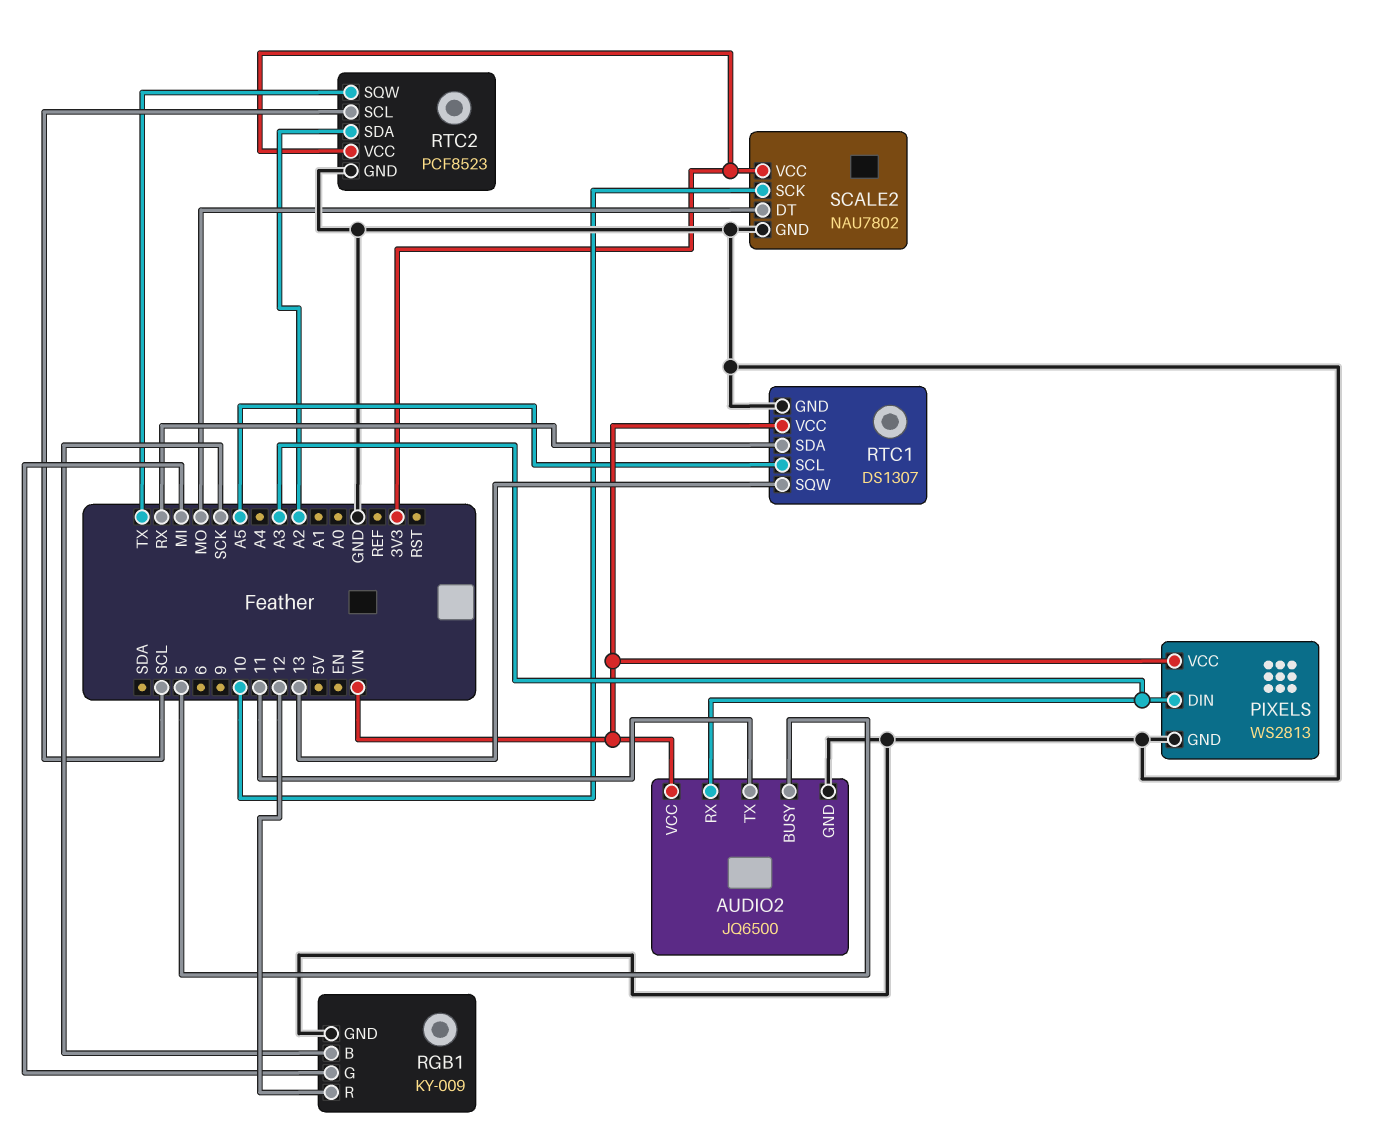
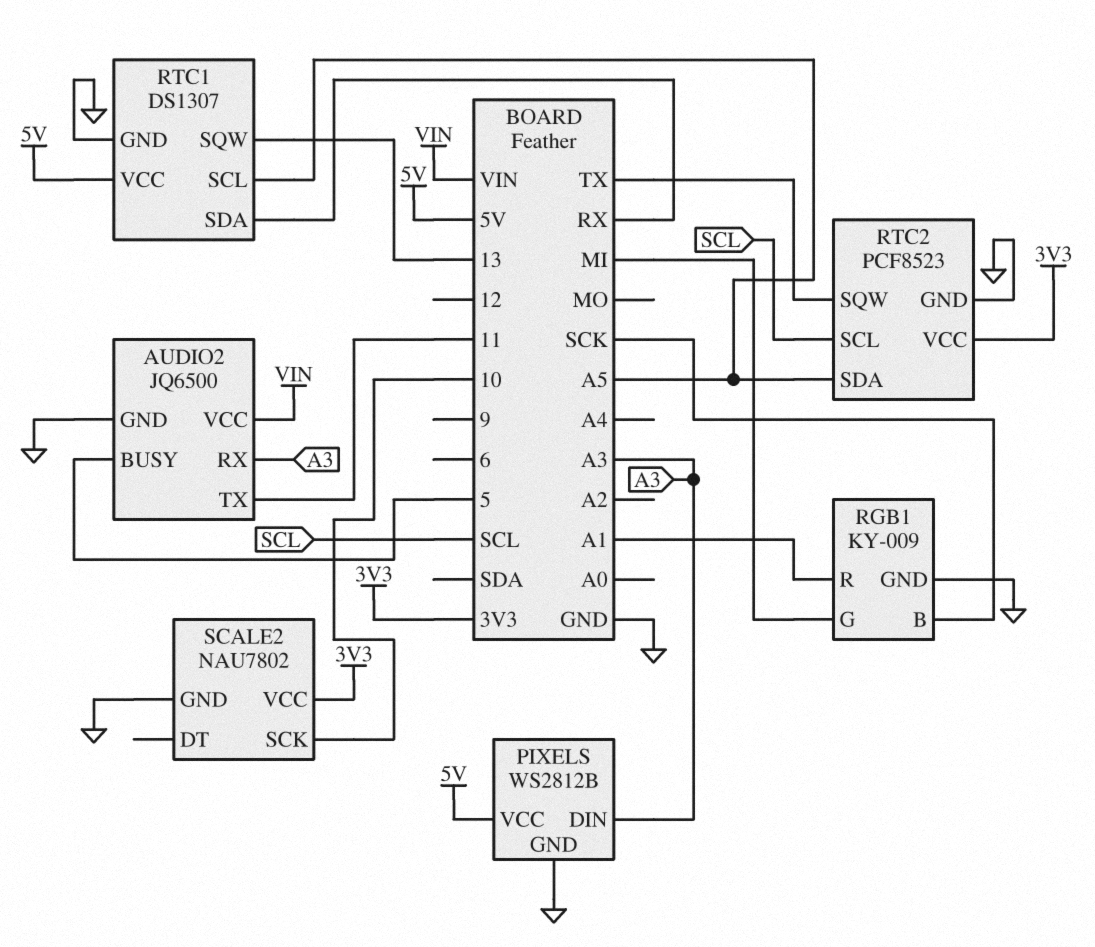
PIXELS: WS2813 -> WS2812B
PIXELS pin VCC: VIN -> 5V
RGB1 pin R: 12 -> A1
RTC1 pin VCC: VIN -> 5V
RTC2 pin SDA: A2 -> A5
SCALE2 pin DT: MO -> none

